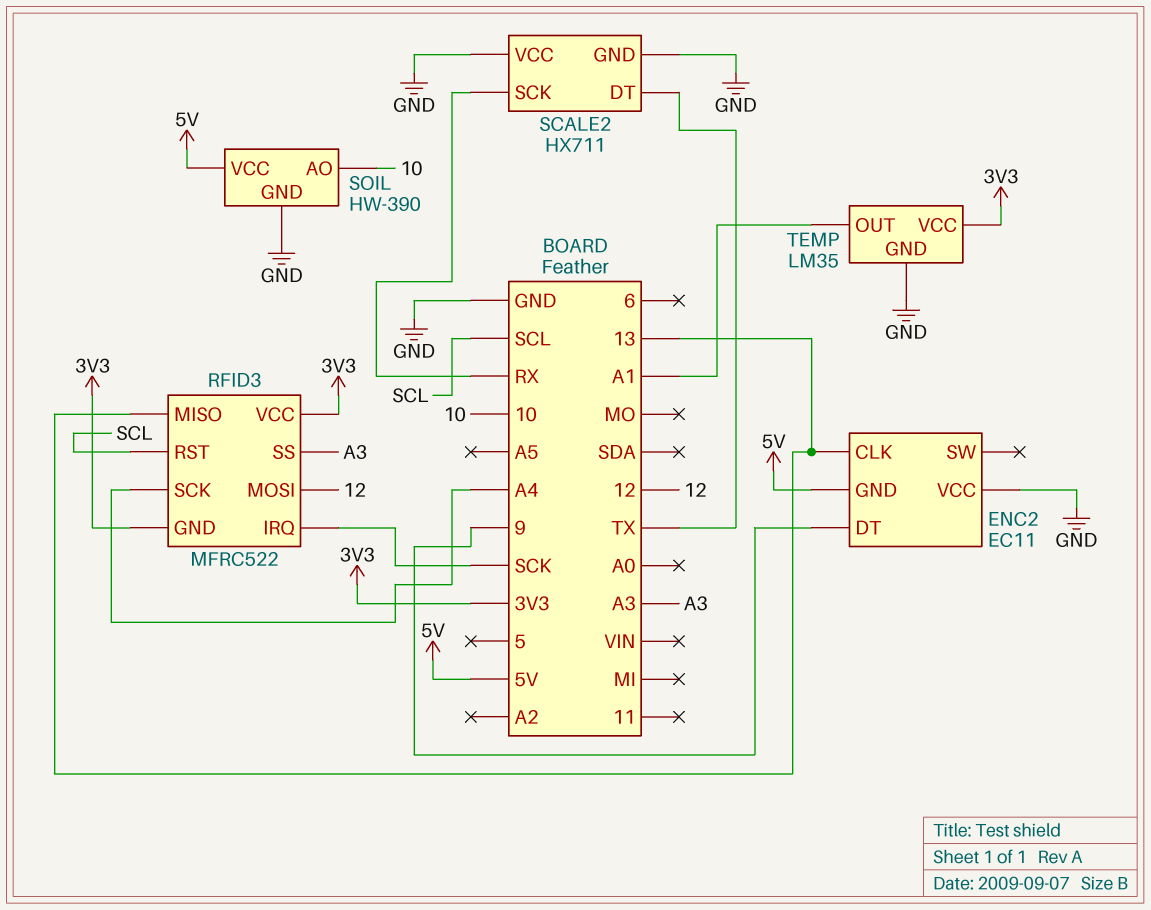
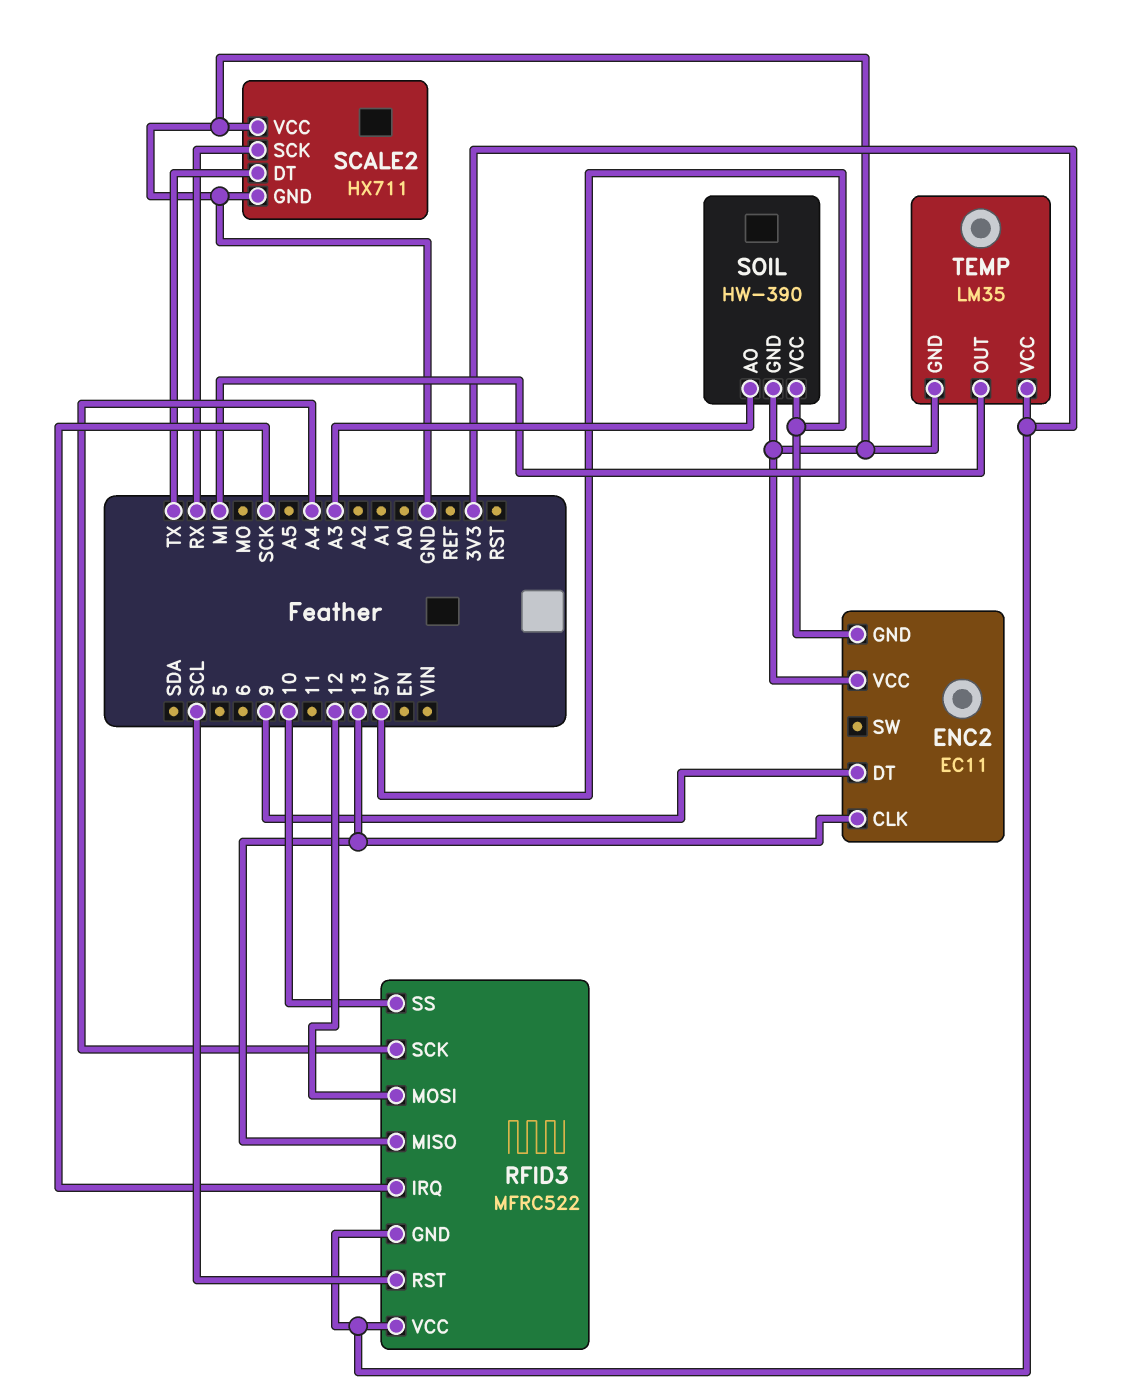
RFID3 pin SS: A3 -> 10
SOIL pin AO: 10 -> A3
TEMP pin OUT: A1 -> MI

